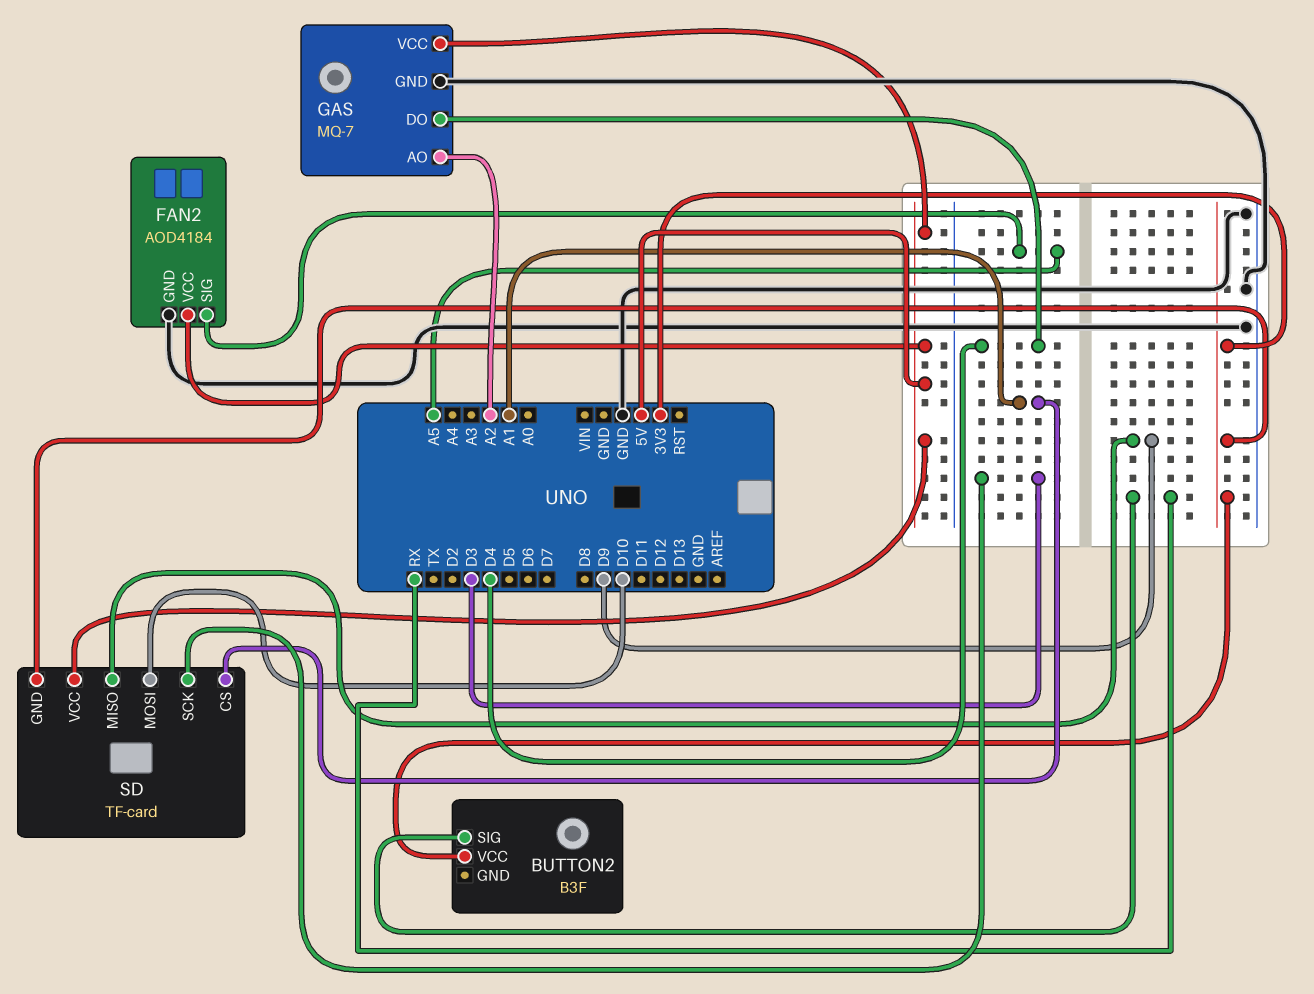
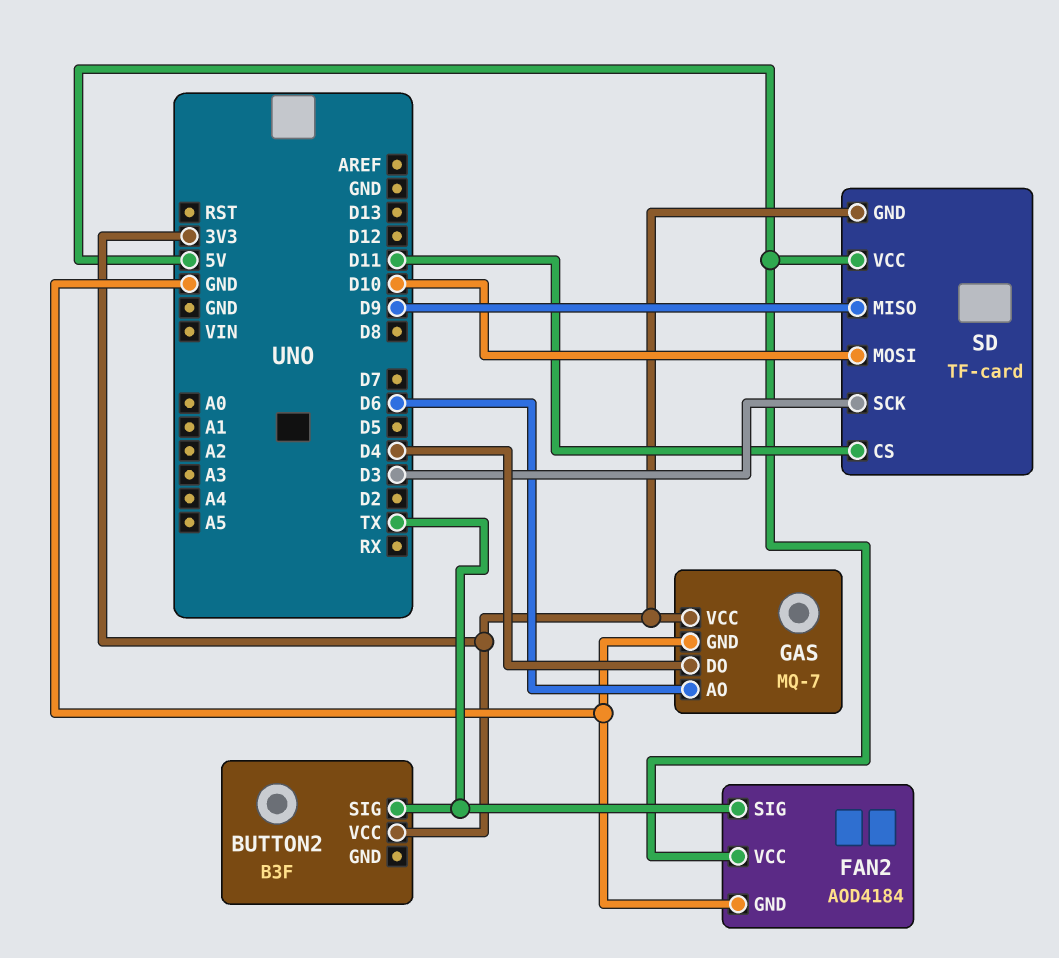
BUTTON2 pin SIG: RX -> TX
FAN2 pin SIG: A5 -> TX
GAS pin AO: A2 -> D6
GAS pin VCC: 5V -> 3V3
SD pin CS: A1 -> D11

